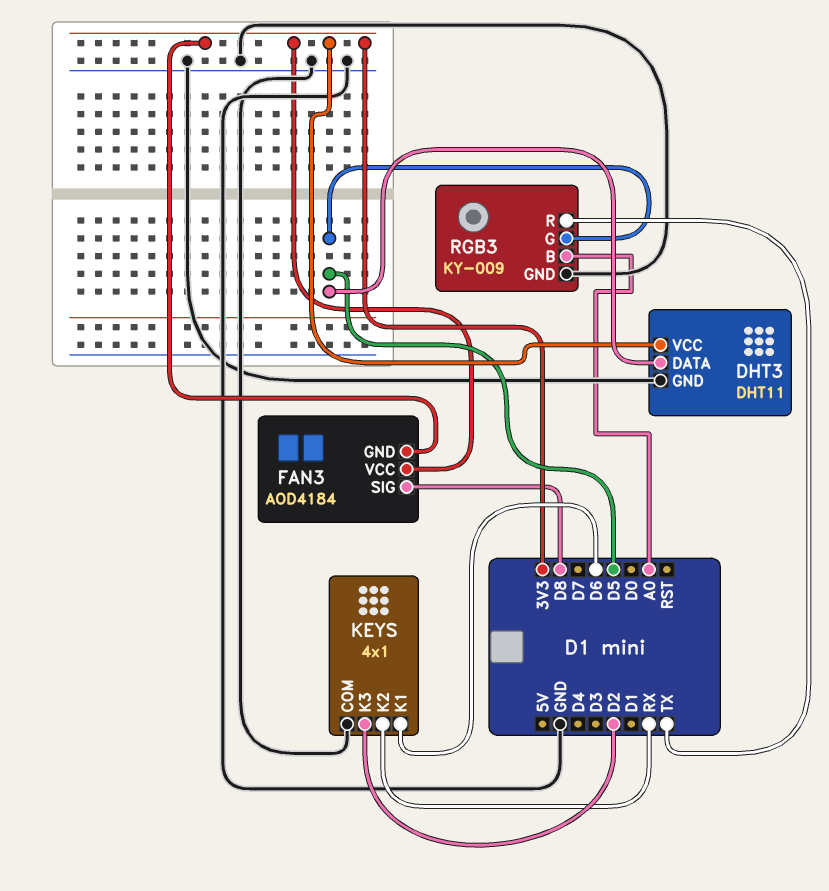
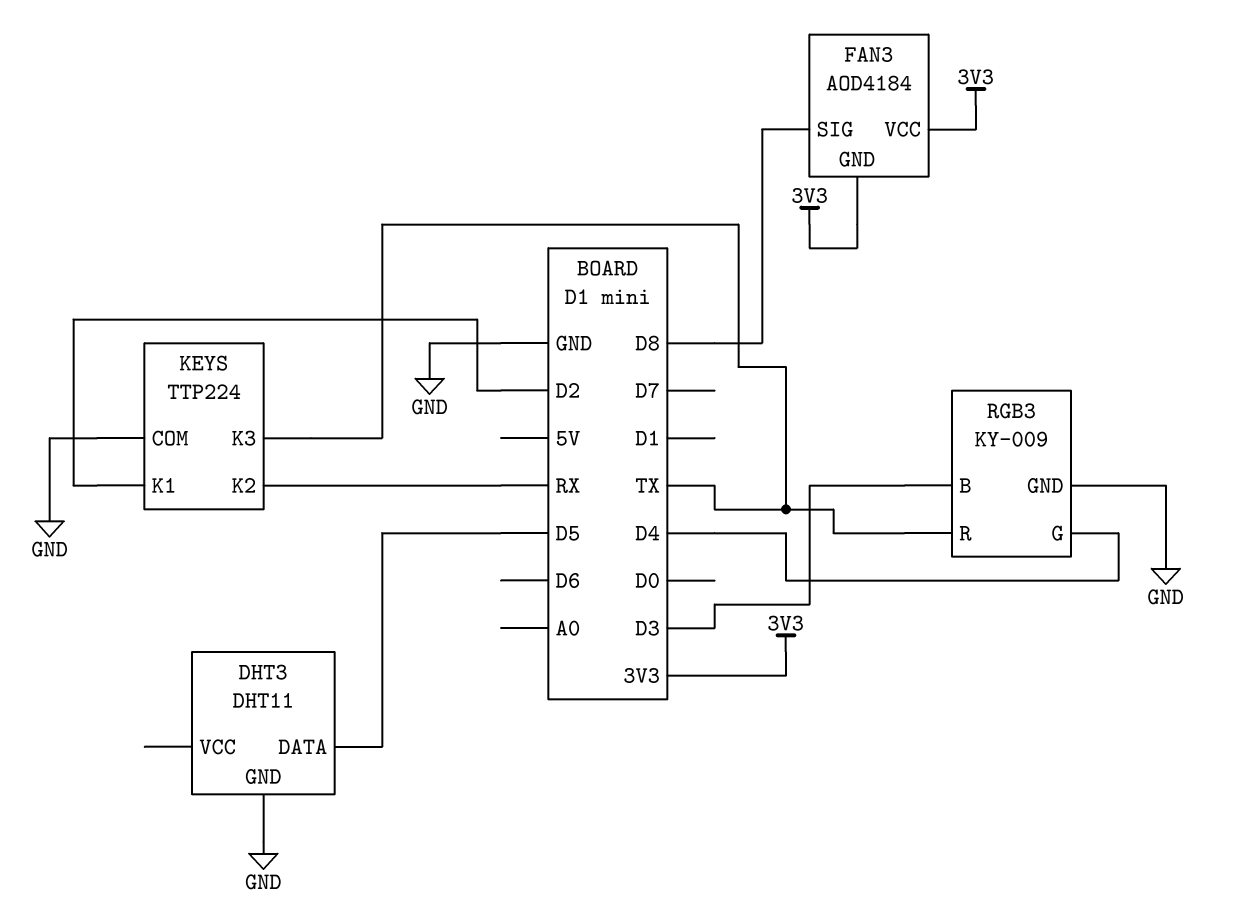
DHT3 pin VCC: 3V3 -> none
KEYS: 4x1 -> TTP224
KEYS pin K1: D6 -> D2
KEYS pin K3: D2 -> TX
RGB3 pin B: A0 -> D3
RGB3 pin G: D5 -> D4

